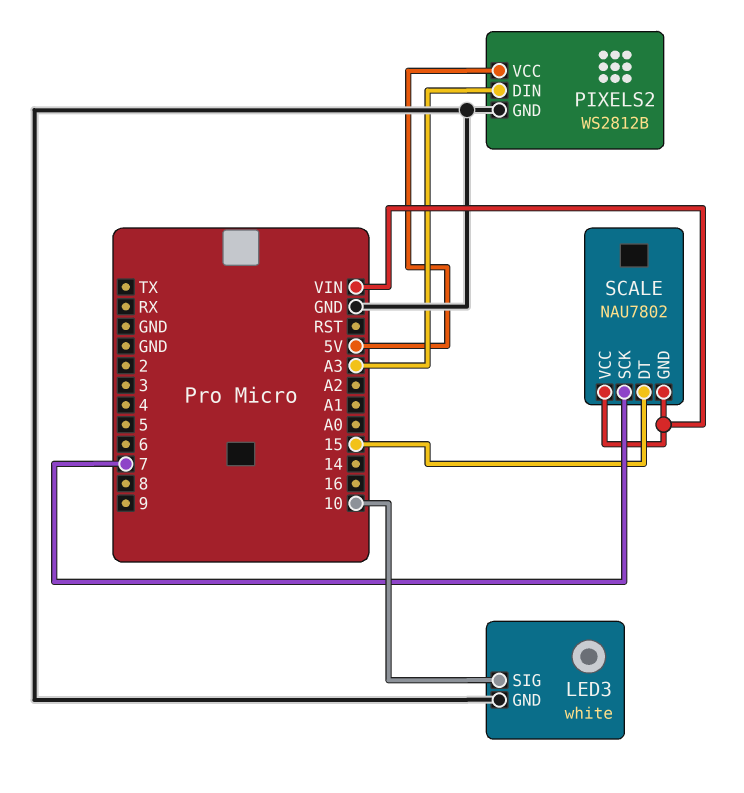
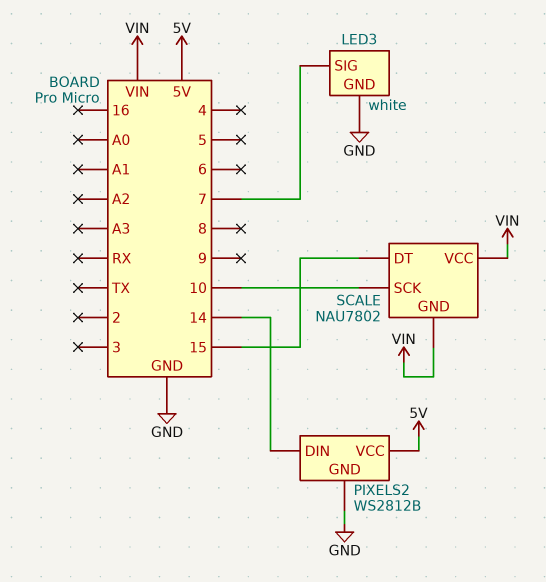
LED3 pin SIG: 10 -> 7
PIXELS2 pin DIN: A3 -> 14
SCALE pin SCK: 7 -> 10

